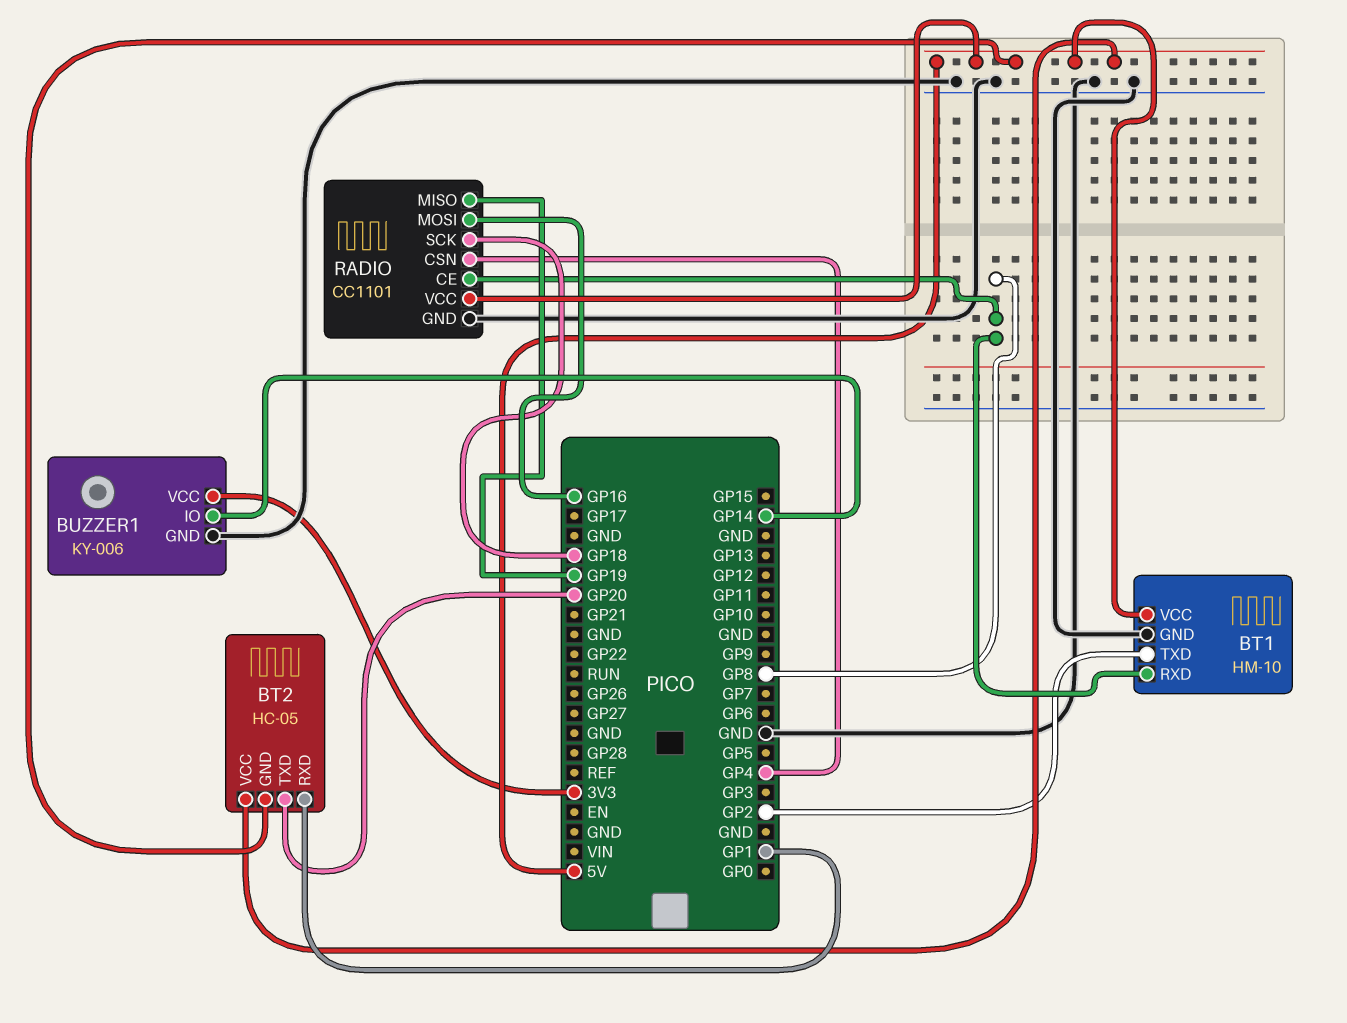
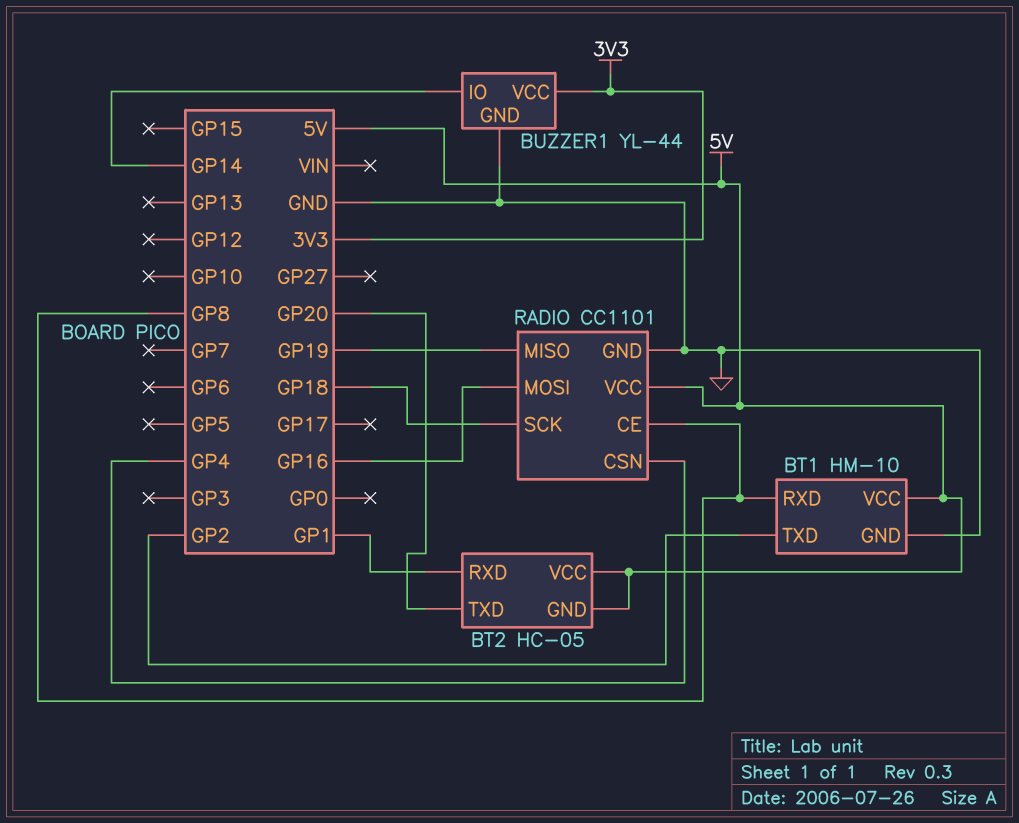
BUZZER1: KY-006 -> YL-44

